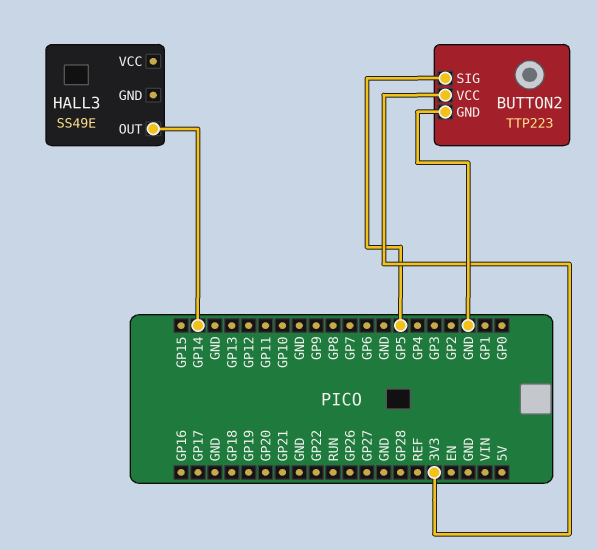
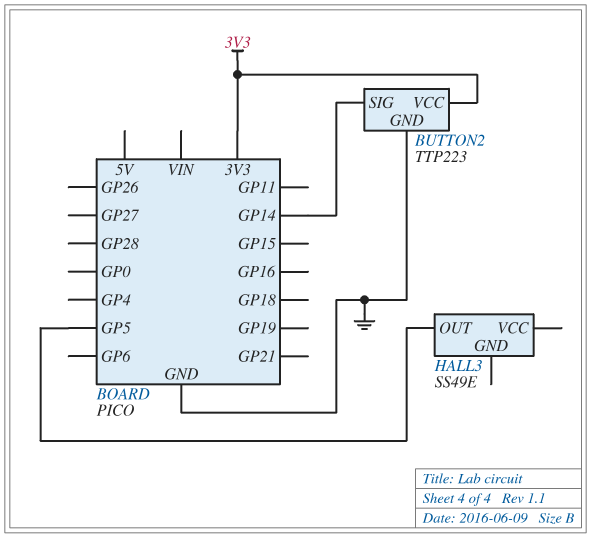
BUTTON2 pin SIG: GP5 -> GP14
HALL3 pin OUT: GP14 -> GP5

